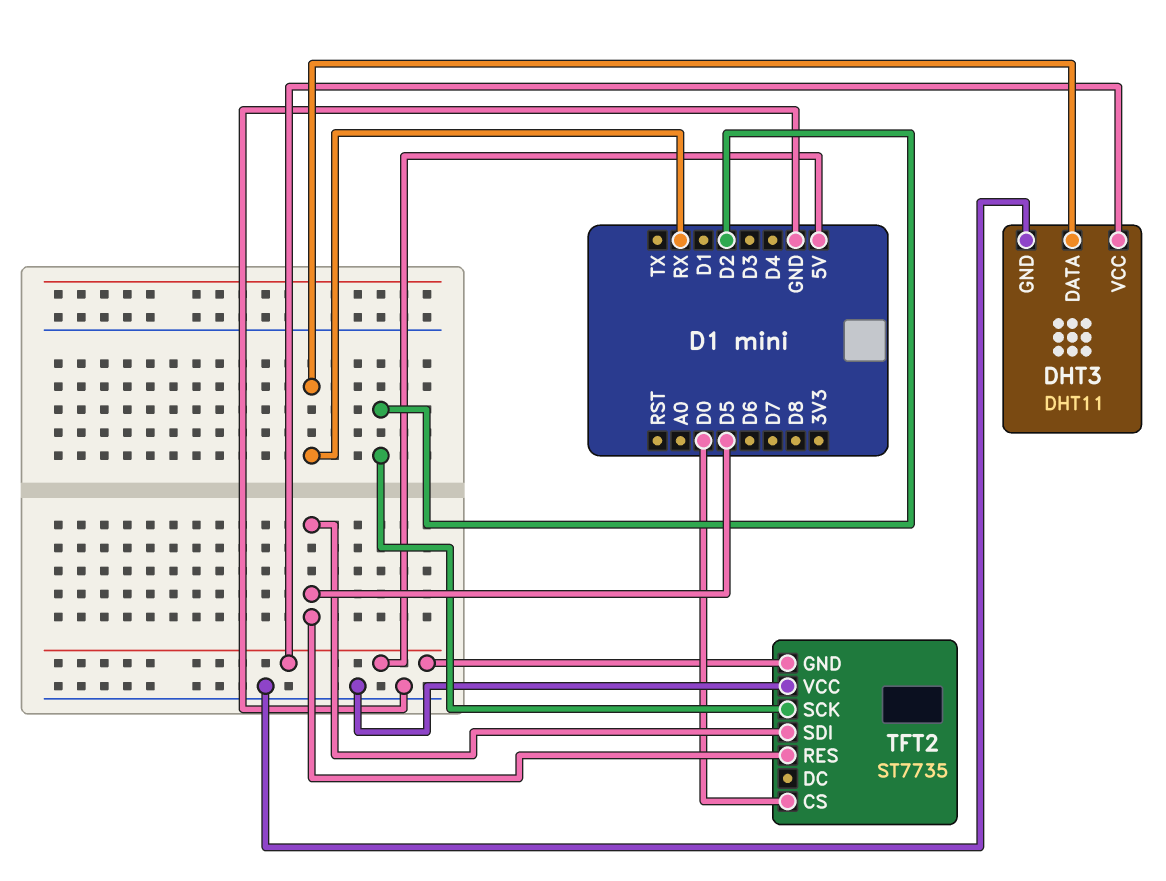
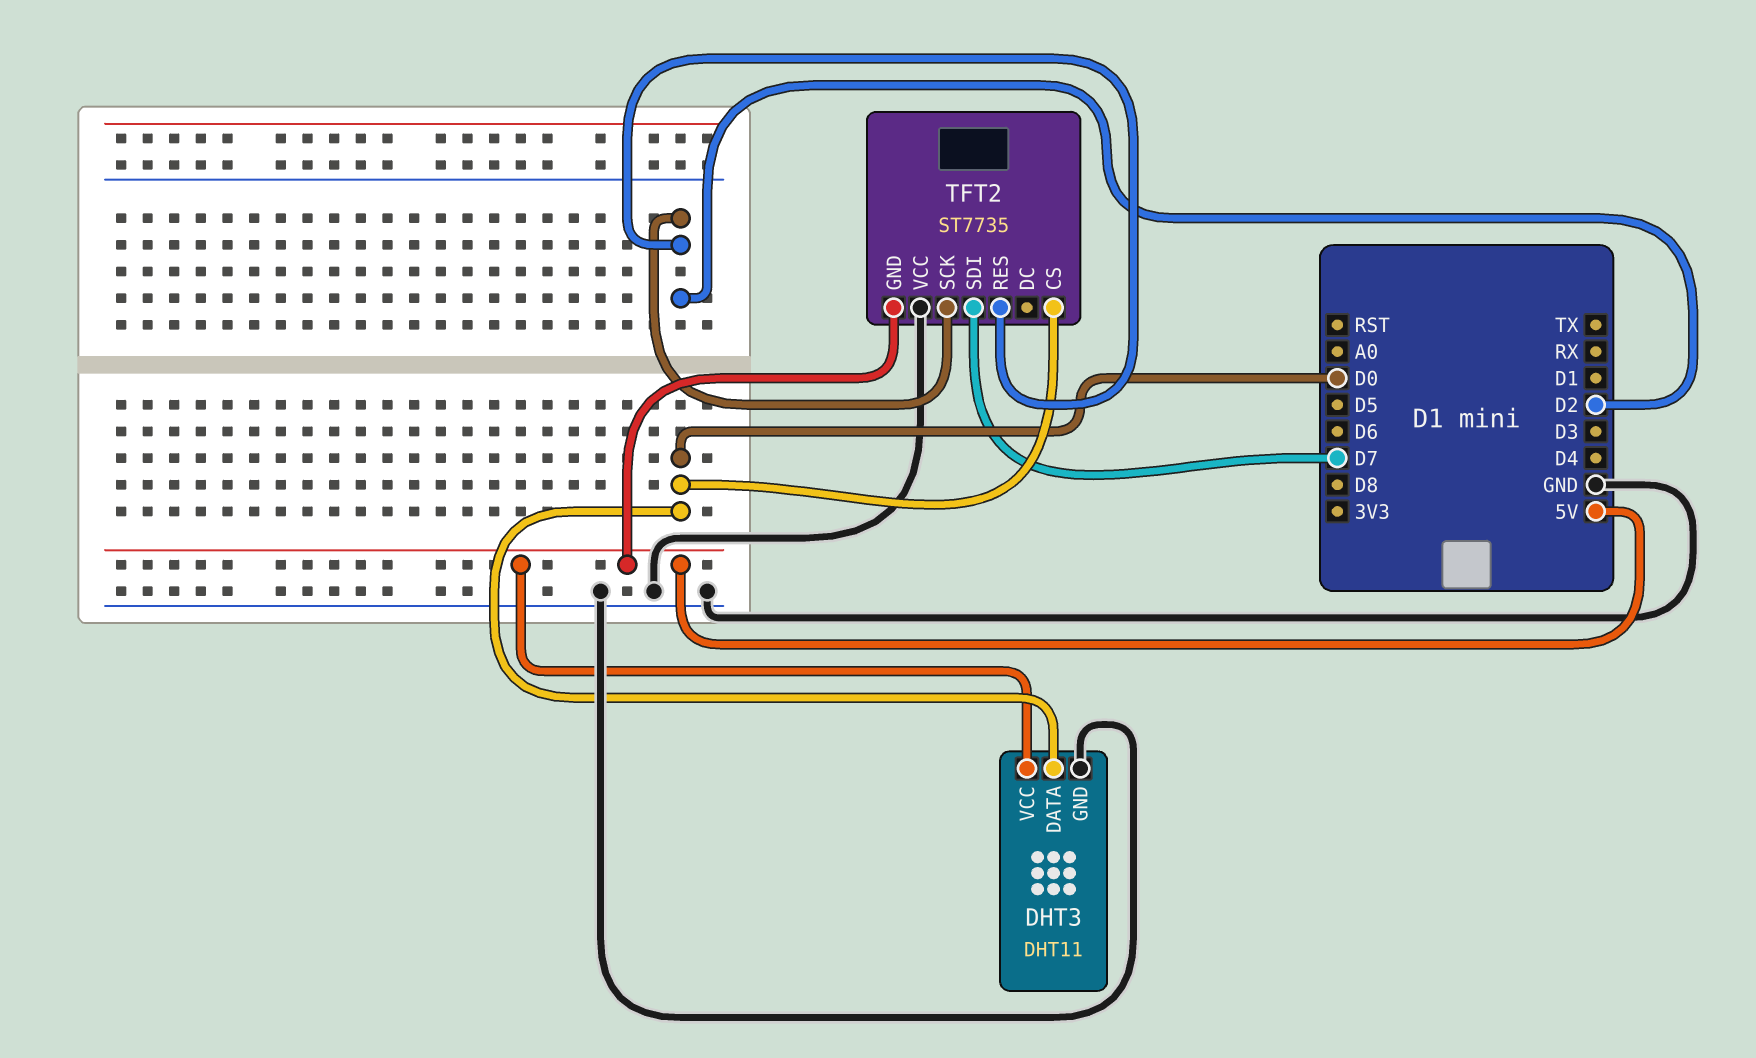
DHT3 pin DATA: RX -> D0
TFT2 pin RES: D5 -> D2
TFT2 pin SDI: D5 -> D7

